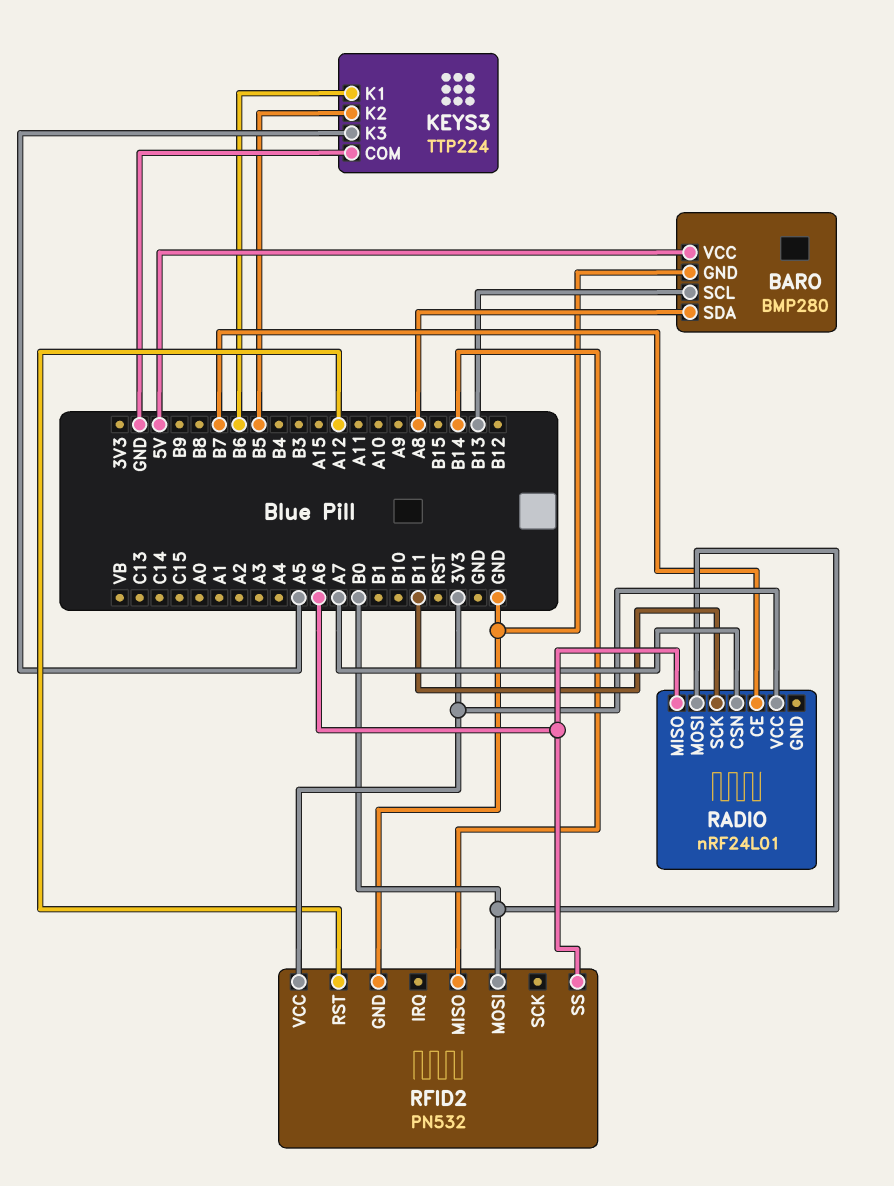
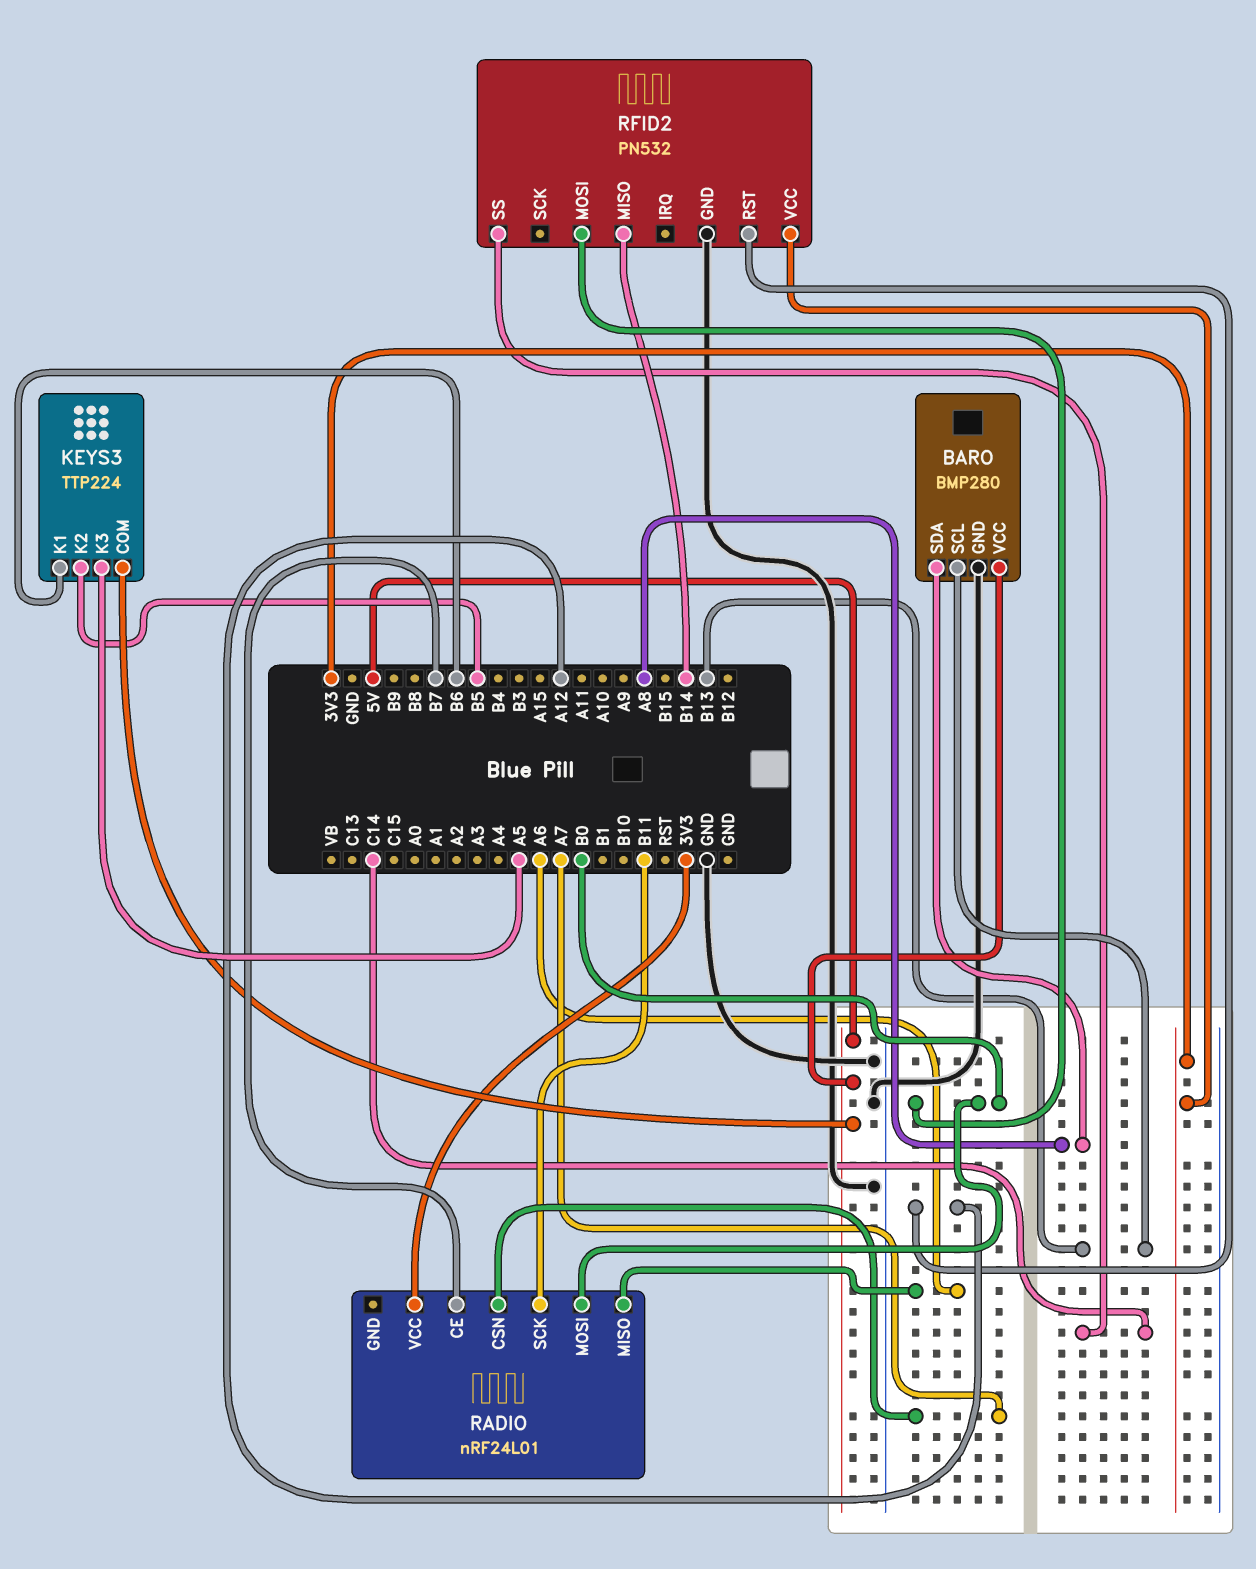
KEYS3 pin COM: GND -> 5V
RFID2 pin SS: A6 -> C14

